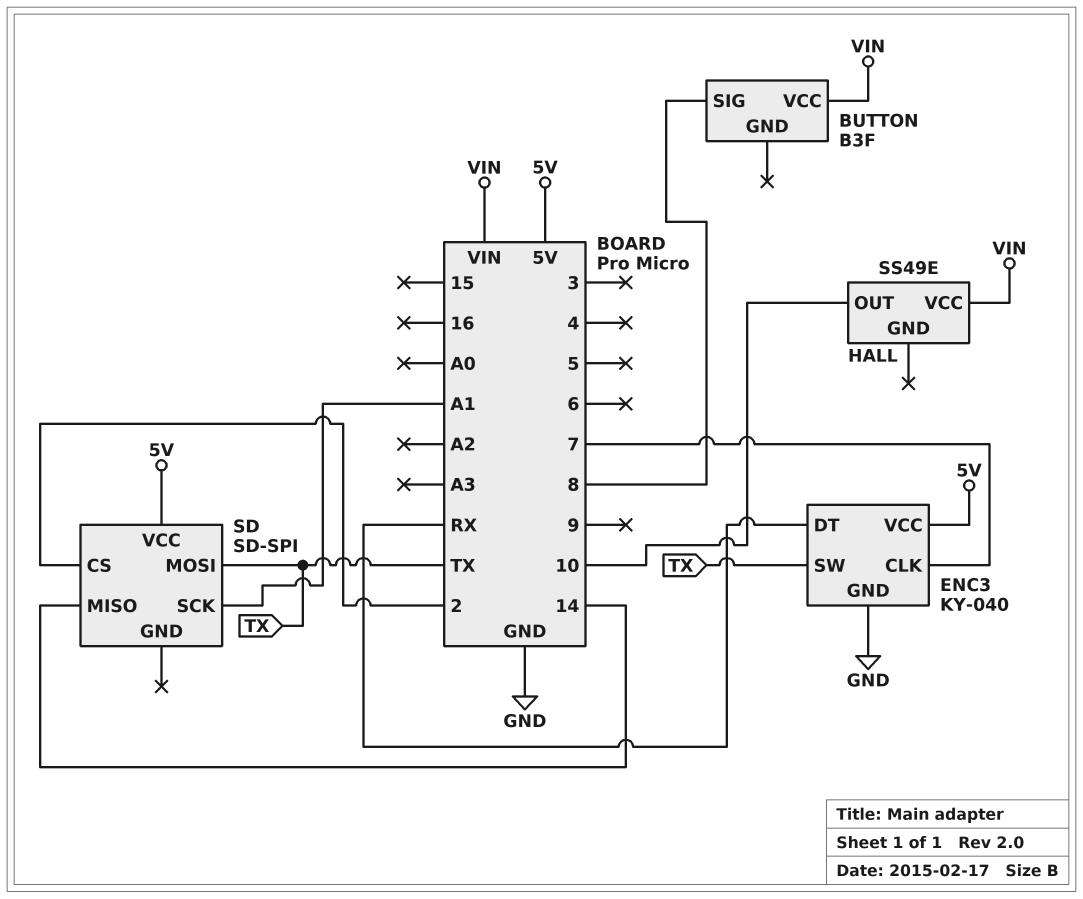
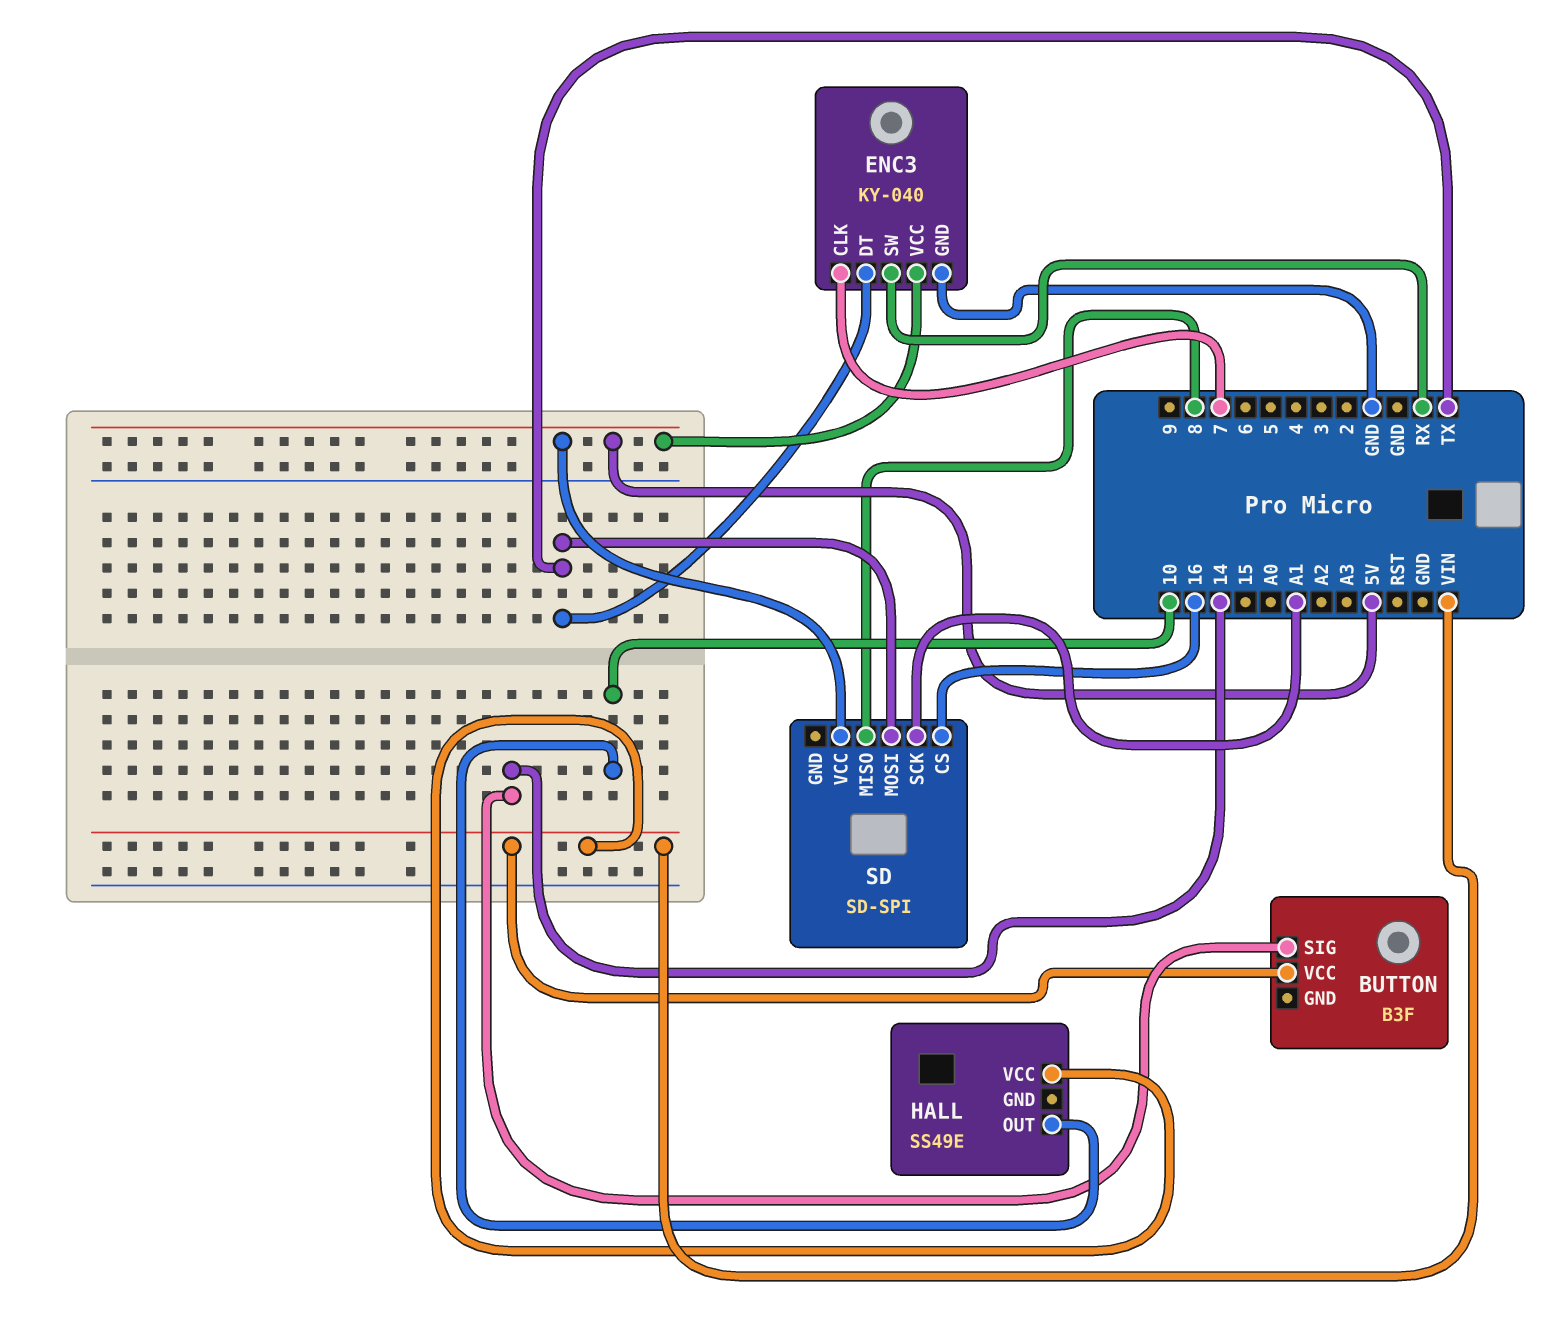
BUTTON pin SIG: 8 -> 14
ENC3 pin DT: RX -> TX
ENC3 pin SW: TX -> RX
SD pin CS: 2 -> 16
SD pin MISO: 14 -> 8

